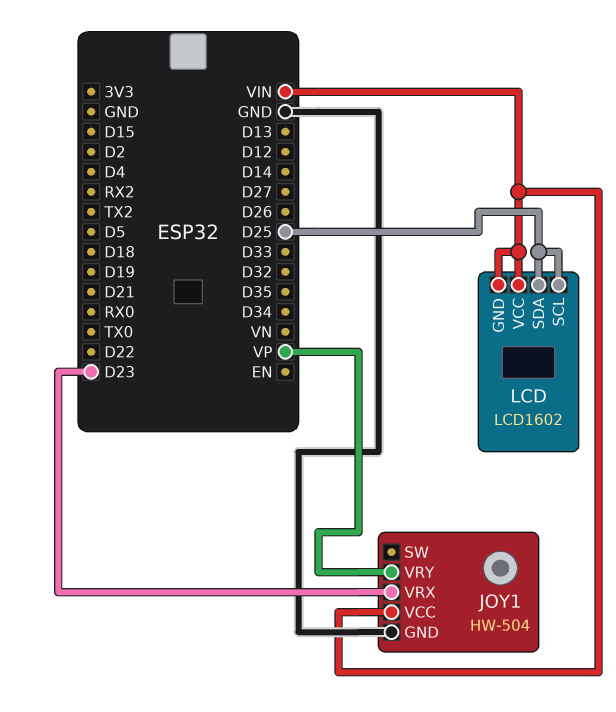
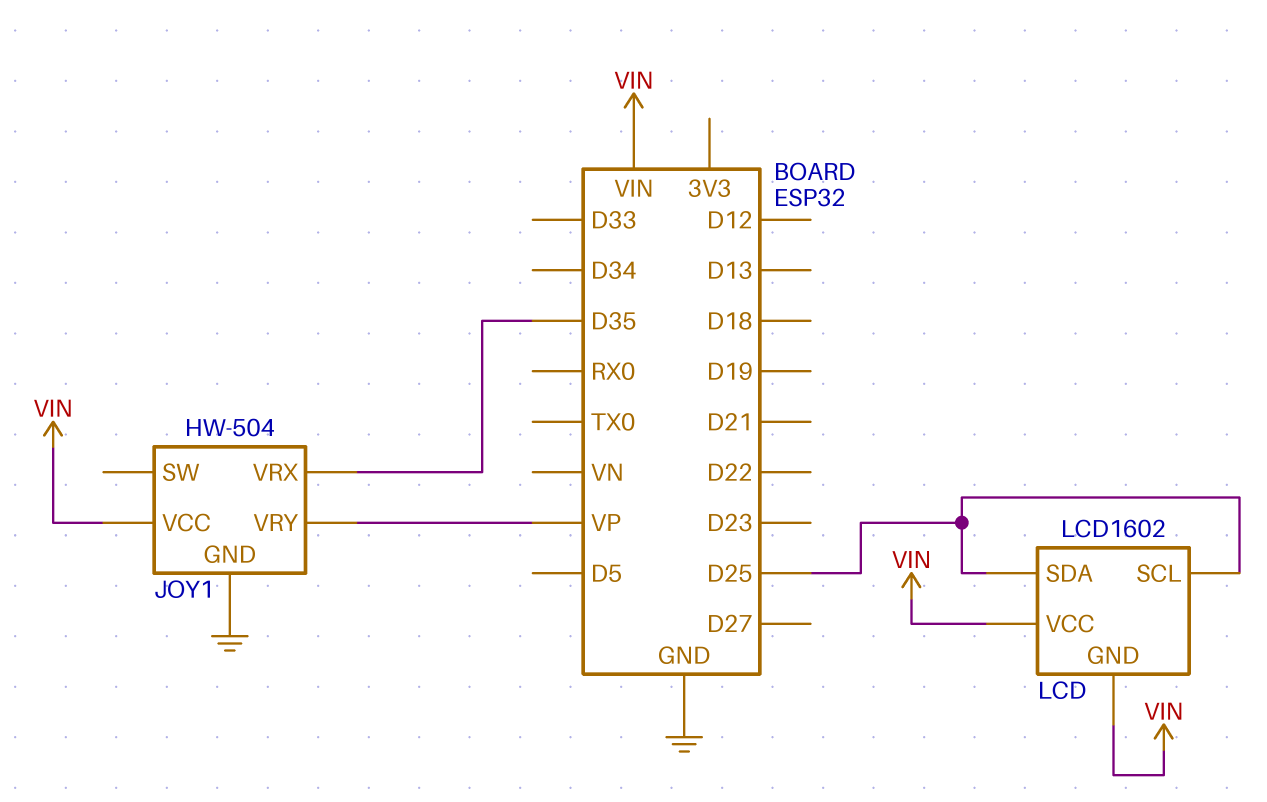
JOY1 pin VRX: D23 -> D35

